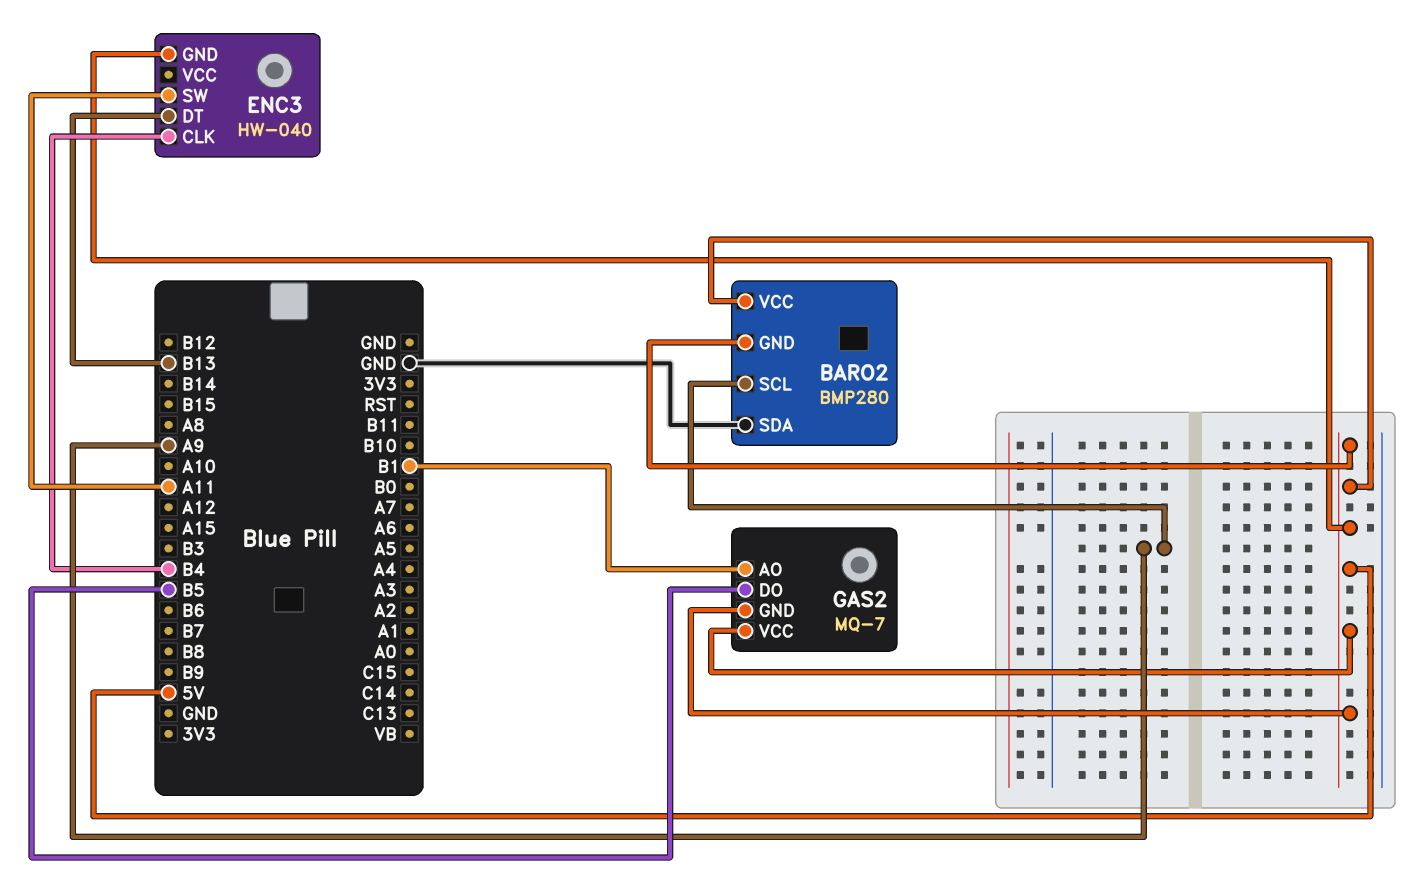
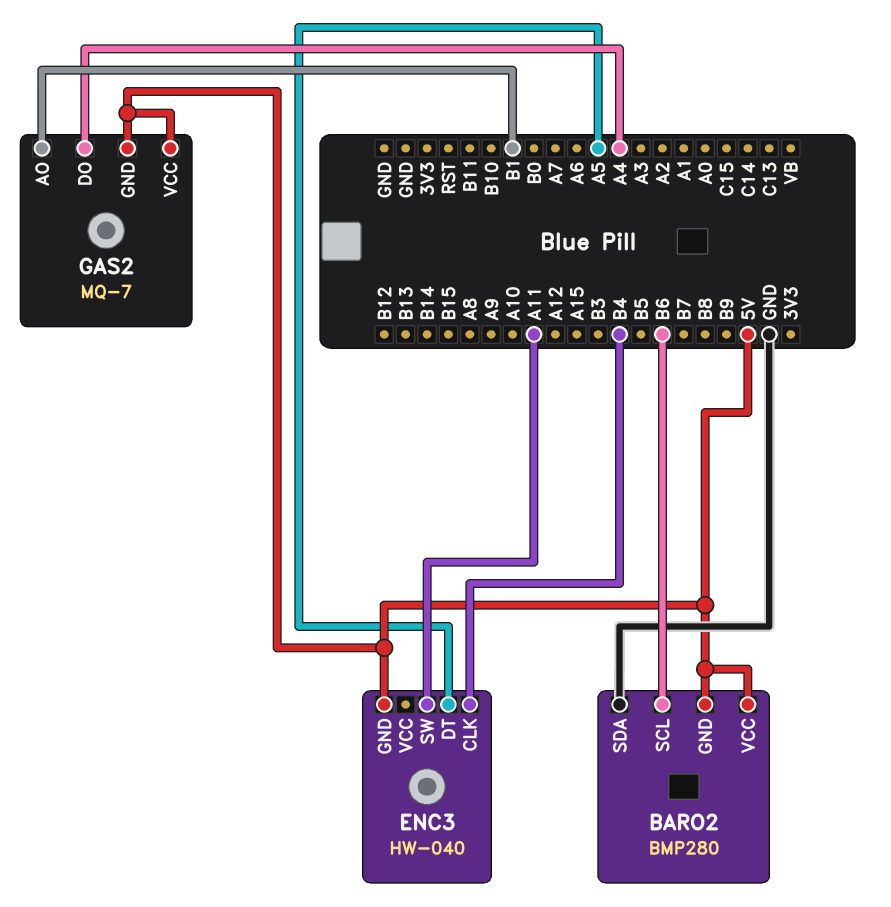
BARO2 pin SCL: A9 -> B6
ENC3 pin DT: B13 -> A5
GAS2 pin DO: B5 -> A4

